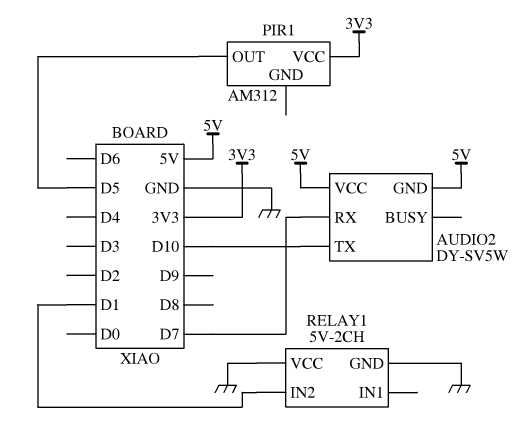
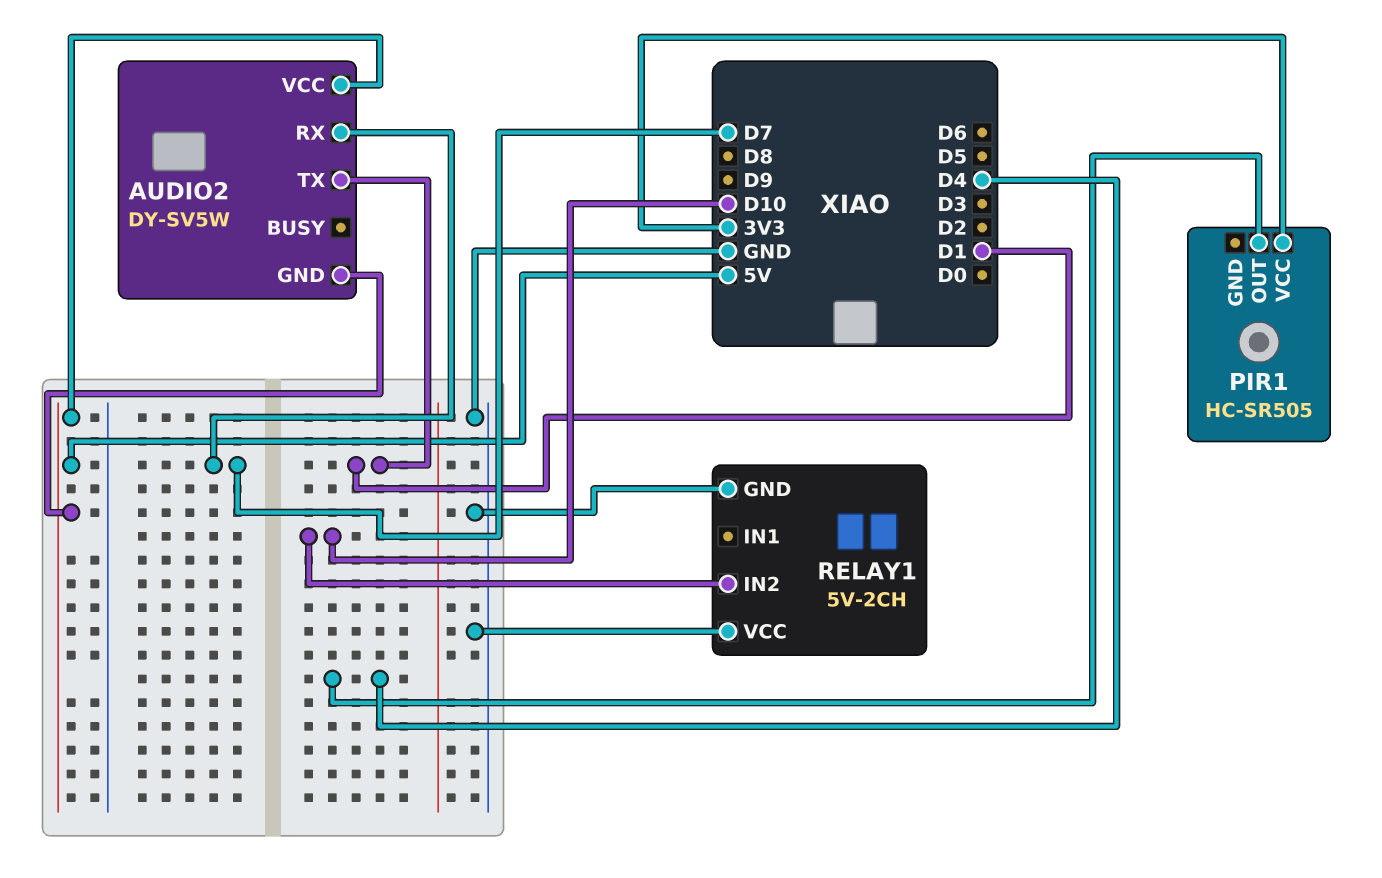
AUDIO2 pin TX: D10 -> D1
PIR1: AM312 -> HC-SR505
PIR1 pin OUT: D5 -> D4
RELAY1 pin IN2: D1 -> D10

